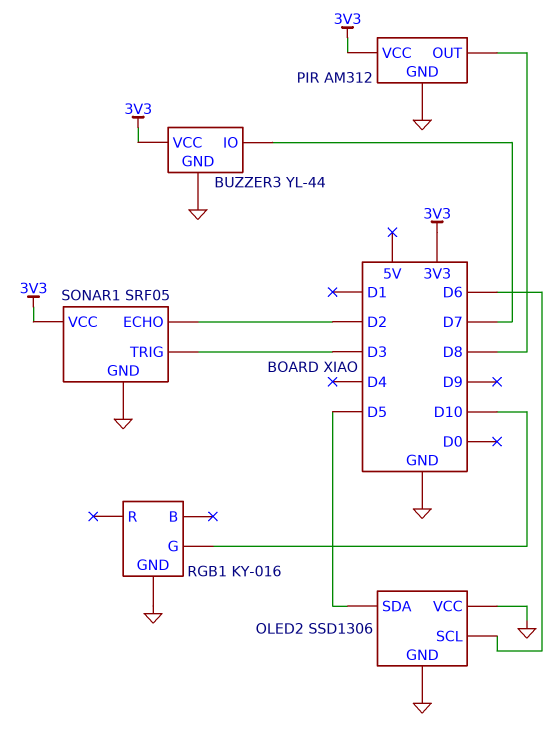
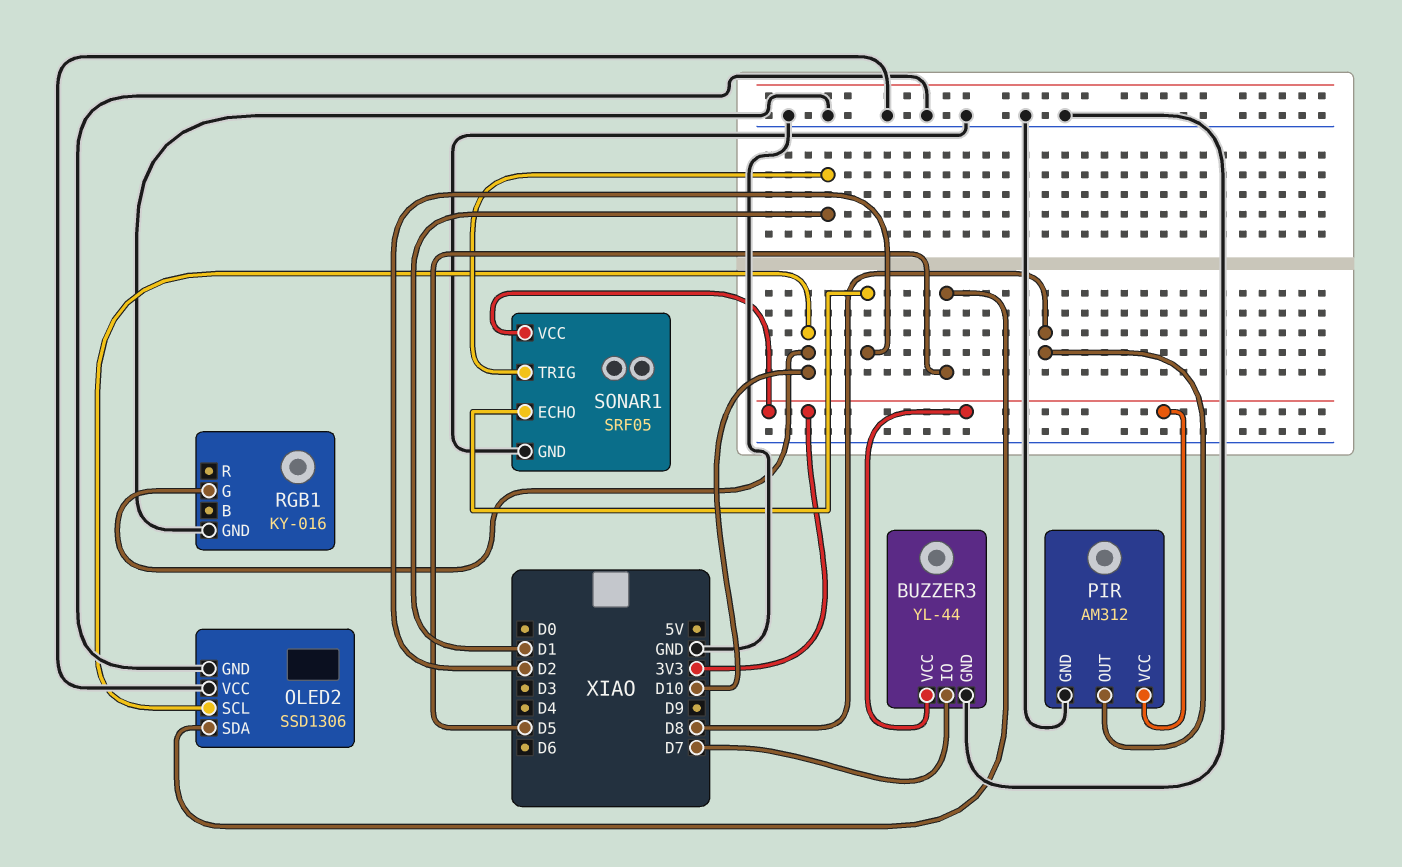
OLED2 pin SCL: D6 -> D10
SONAR1 pin TRIG: D3 -> D1

